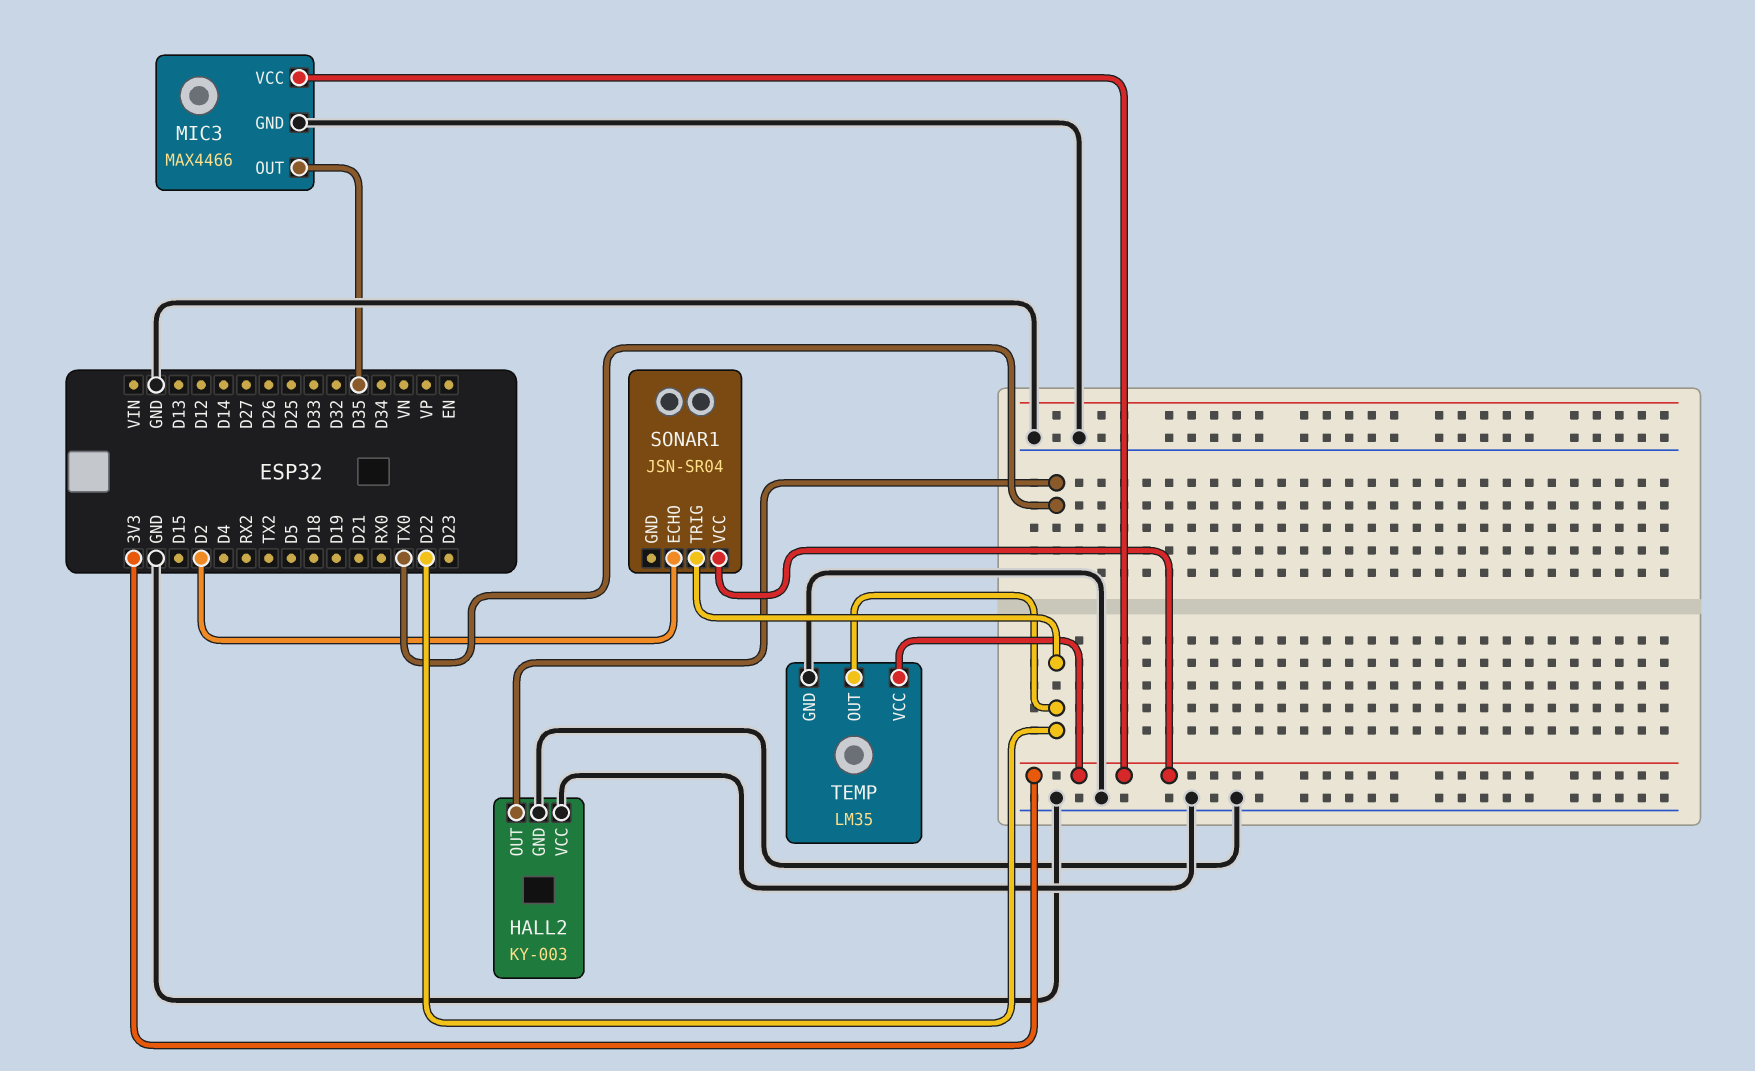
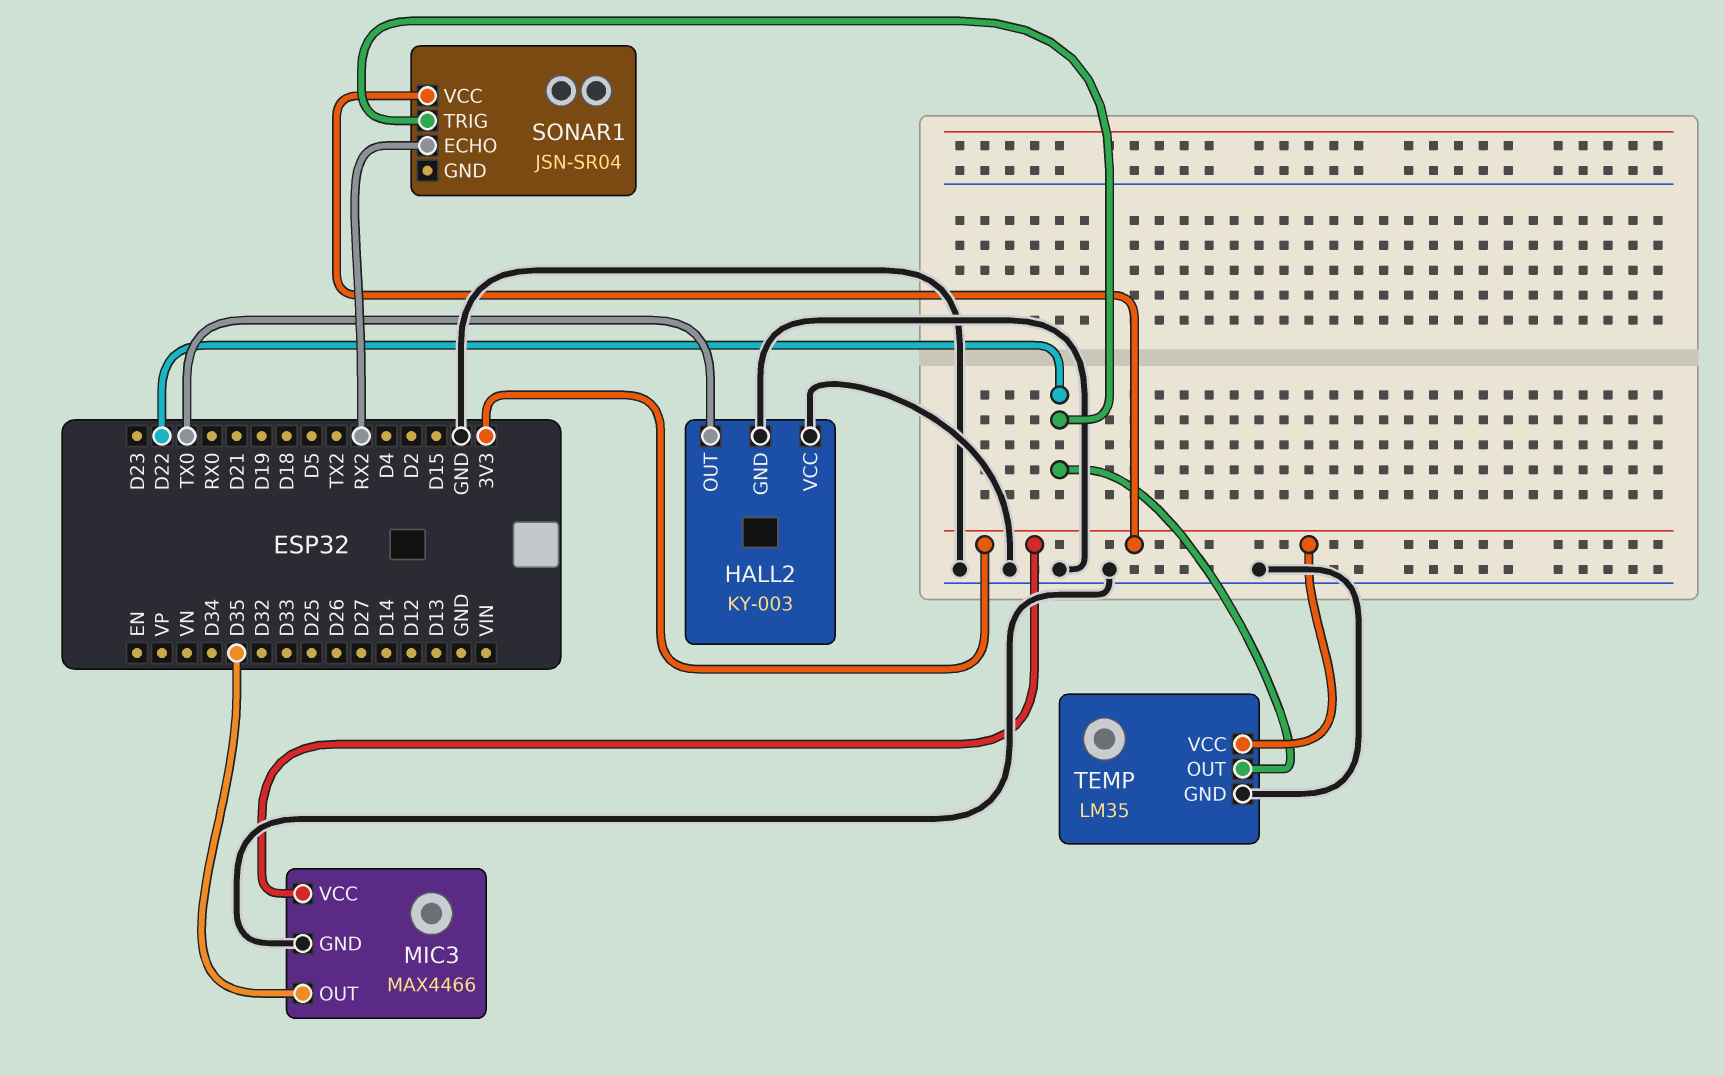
SONAR1 pin ECHO: D2 -> RX2

